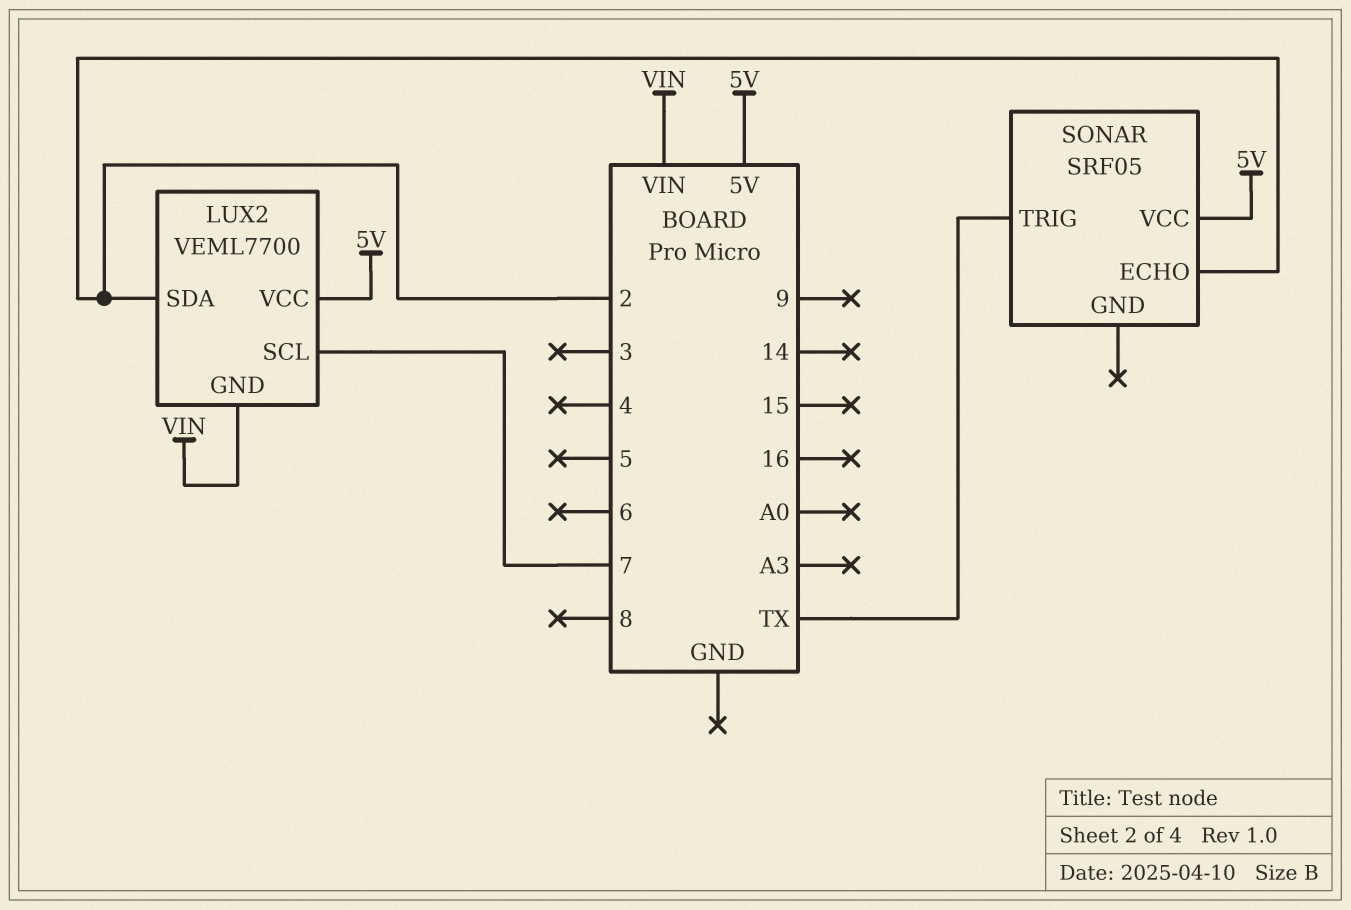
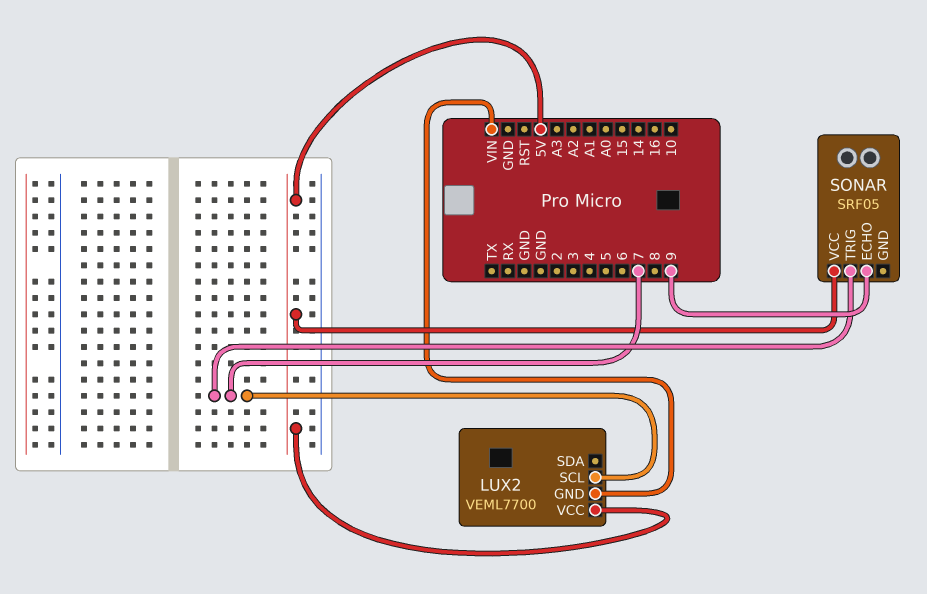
LUX2 pin SDA: 2 -> none
SONAR pin ECHO: 2 -> 9
SONAR pin TRIG: TX -> 7

